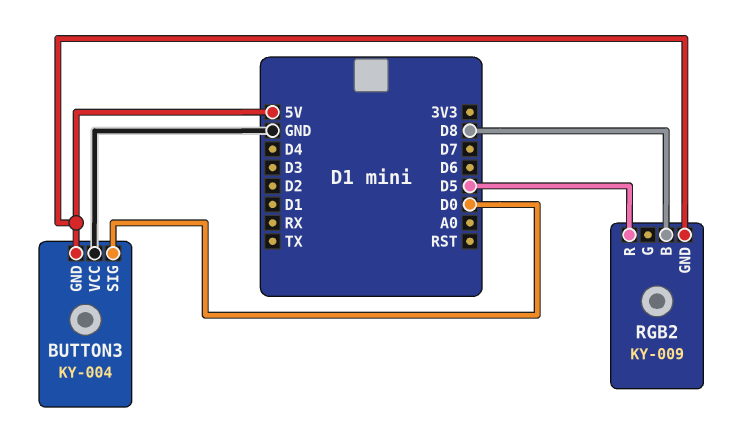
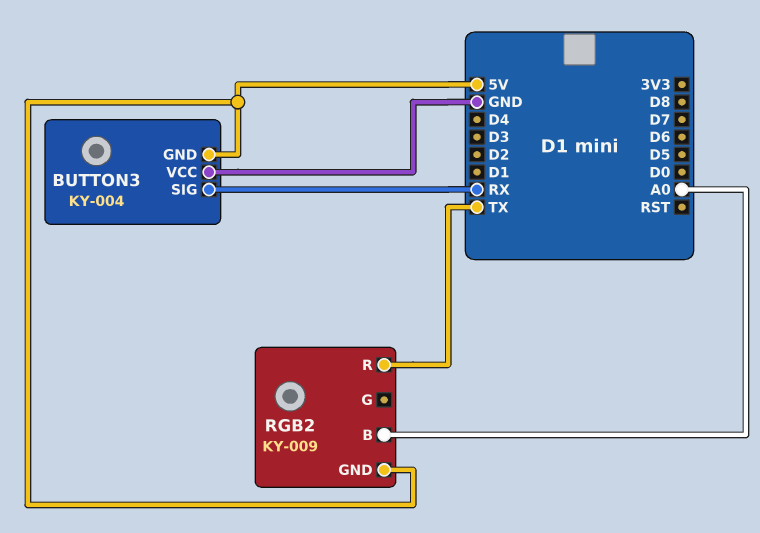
BUTTON3 pin SIG: D0 -> RX
RGB2 pin B: D8 -> A0
RGB2 pin R: D5 -> TX

